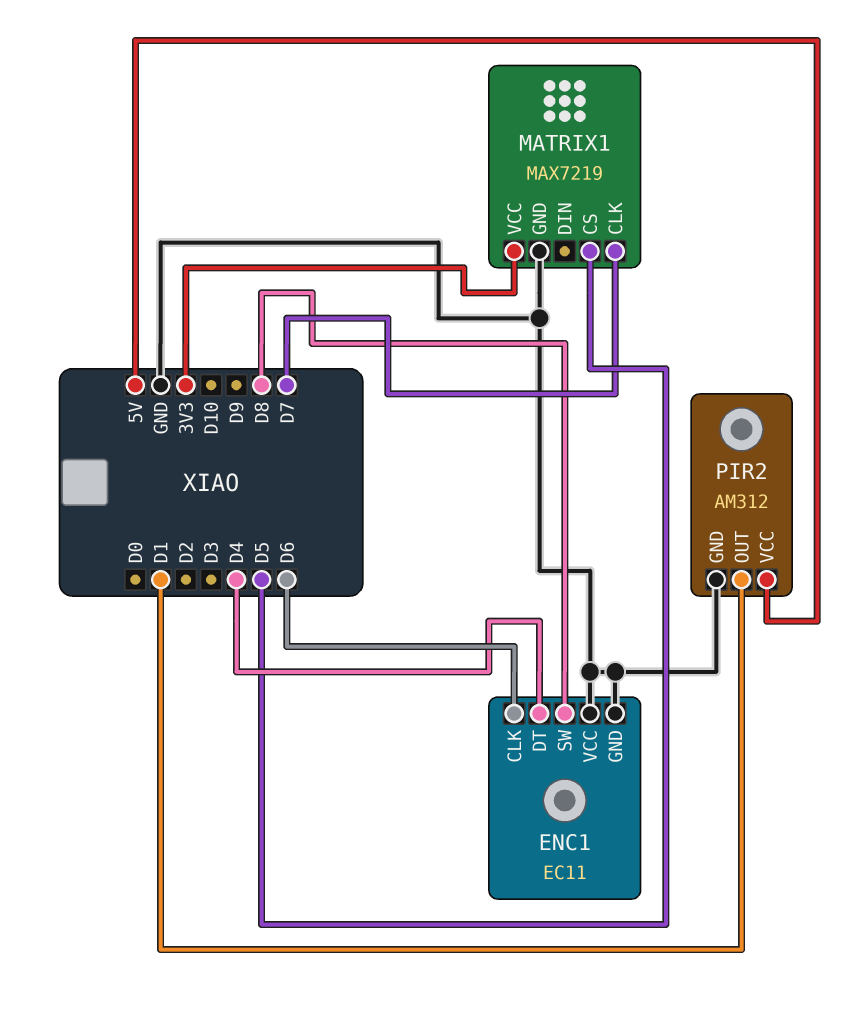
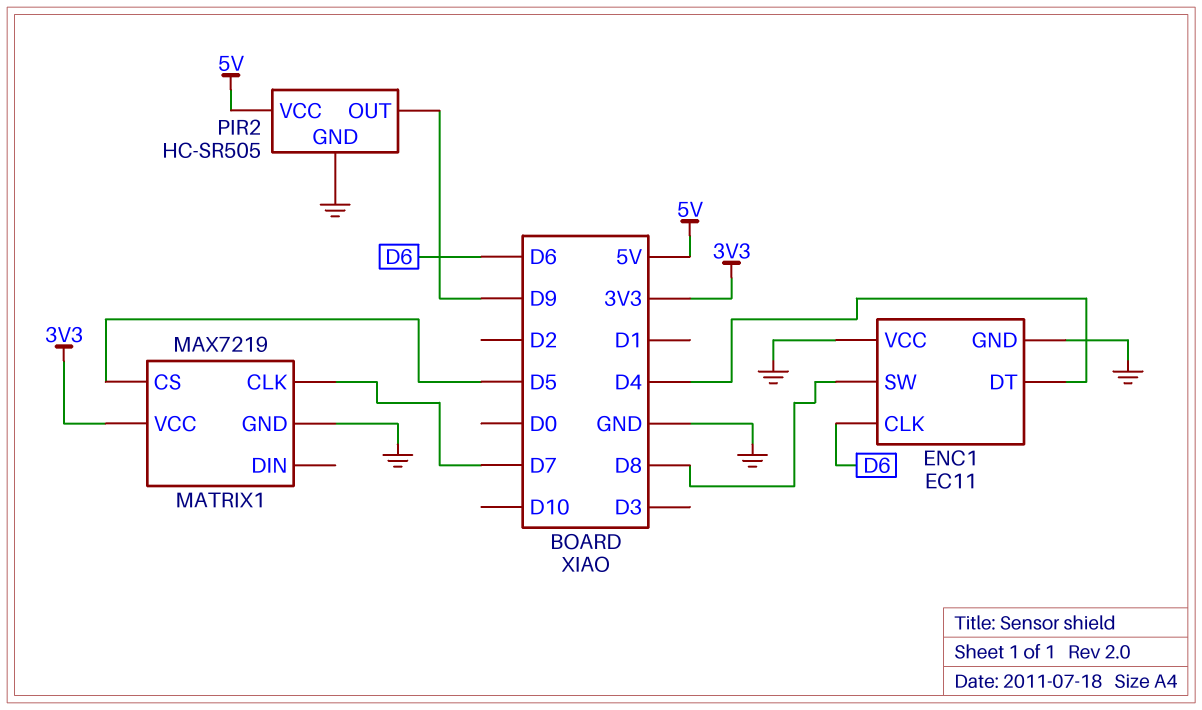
PIR2: AM312 -> HC-SR505
PIR2 pin OUT: D1 -> D9

